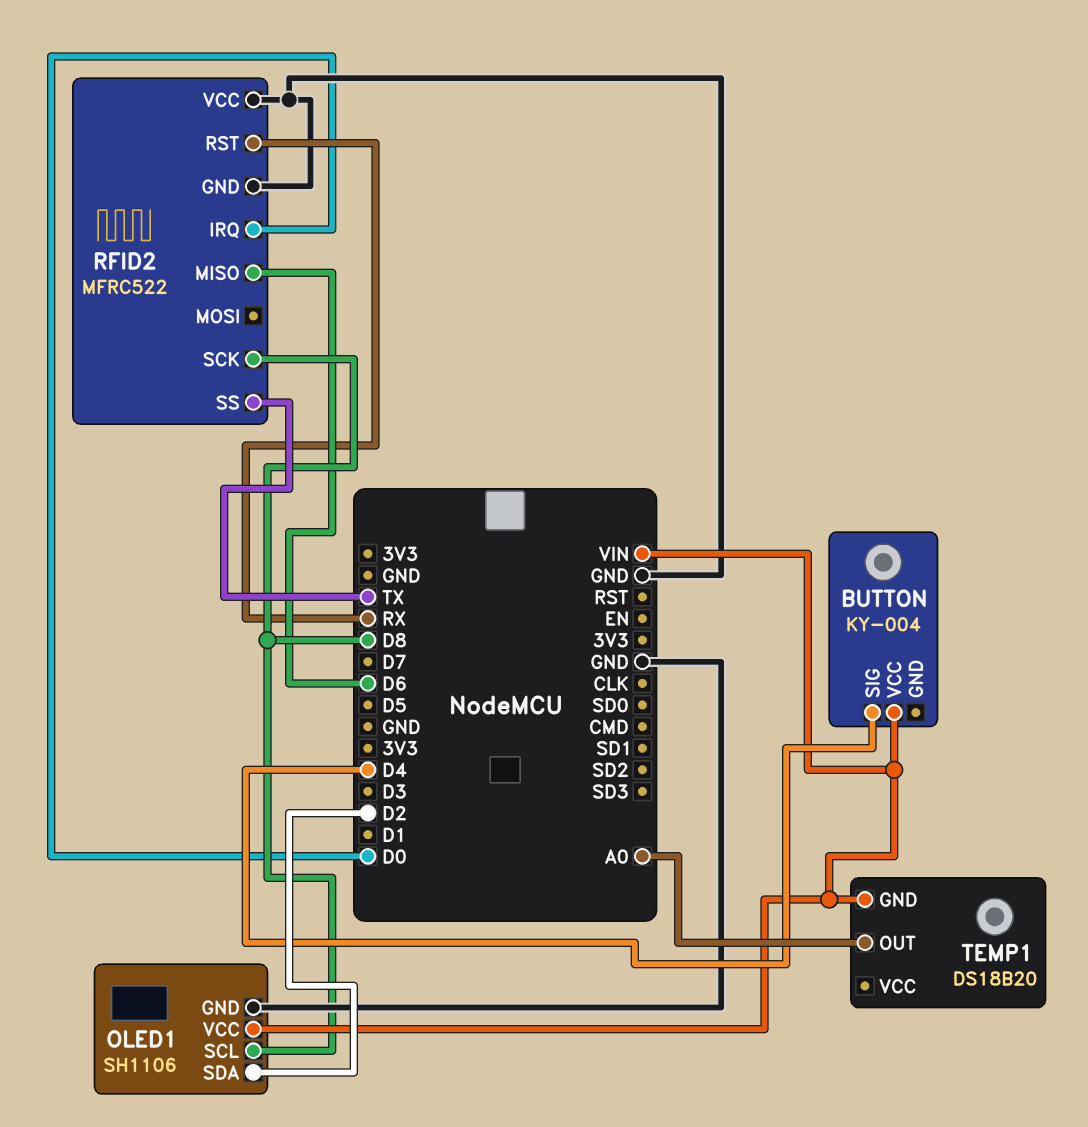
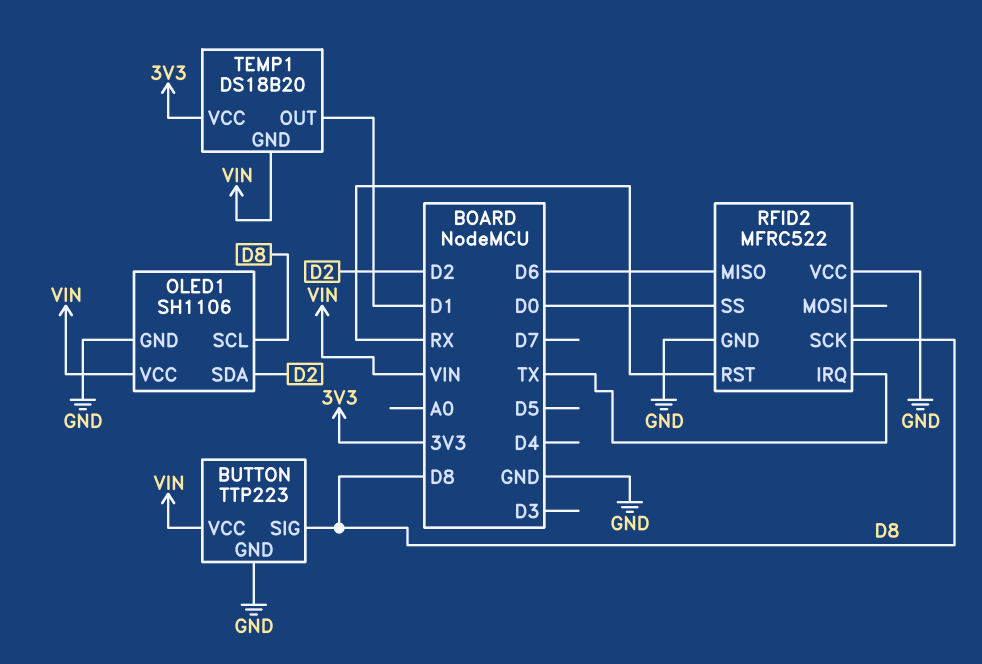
BUTTON: KY-004 -> TTP223
BUTTON pin GND: none -> GND
BUTTON pin SIG: D4 -> D8
RFID2 pin IRQ: D0 -> TX
RFID2 pin SS: TX -> D0
TEMP1 pin OUT: A0 -> D1
TEMP1 pin VCC: none -> 3V3

